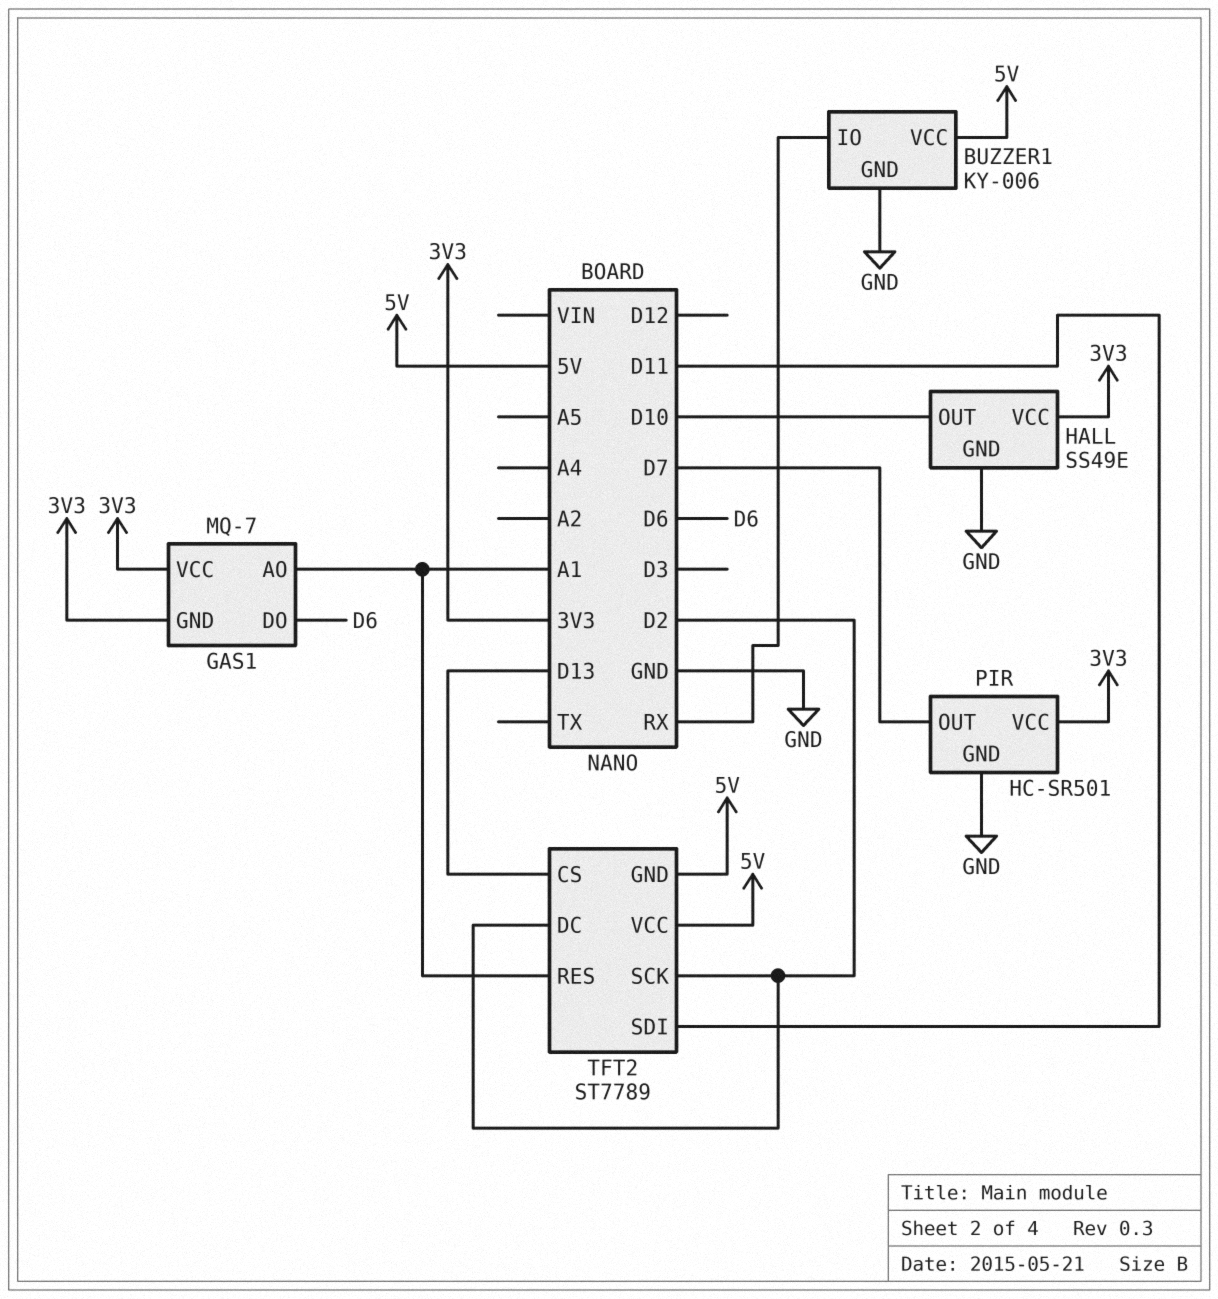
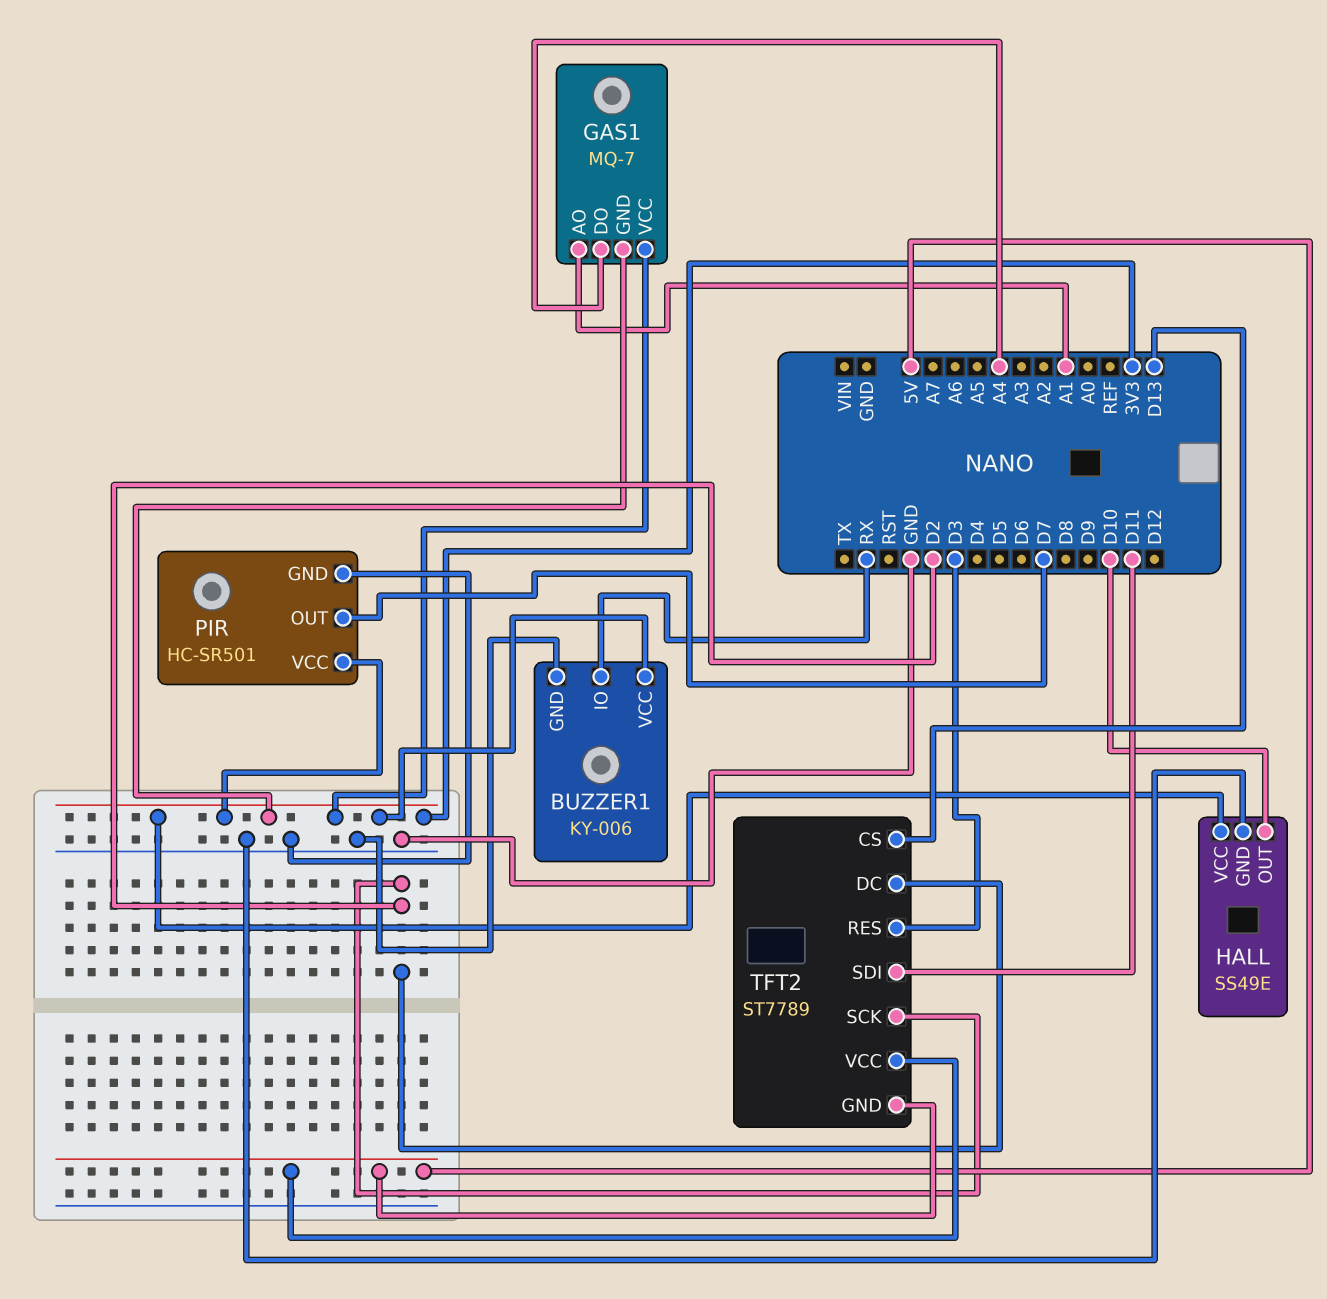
BUZZER1 pin VCC: 5V -> 3V3
GAS1 pin DO: D6 -> A4
TFT2 pin RES: A1 -> D3

